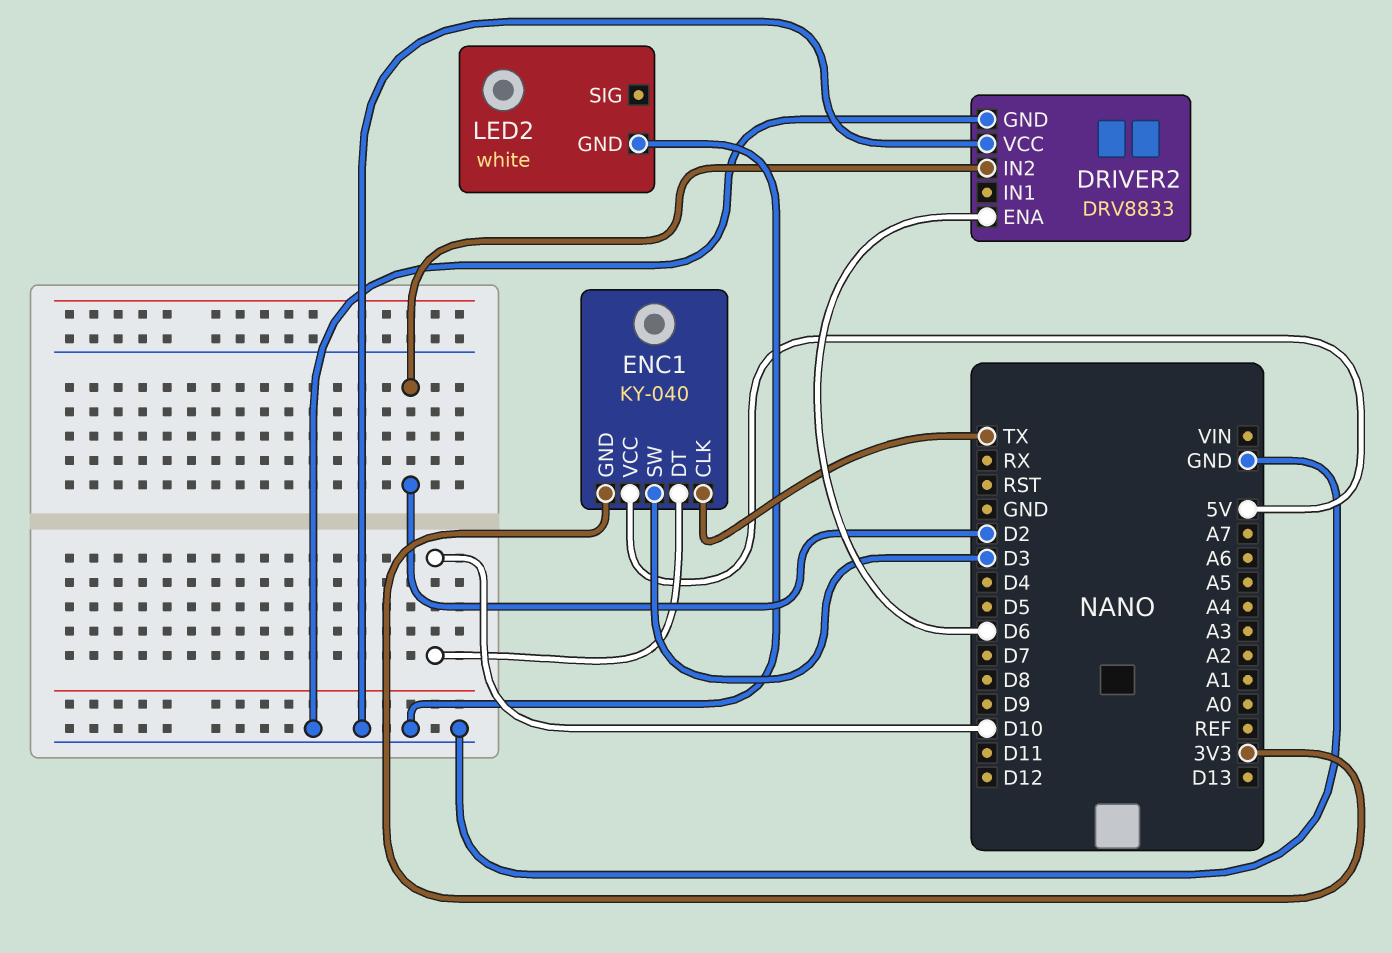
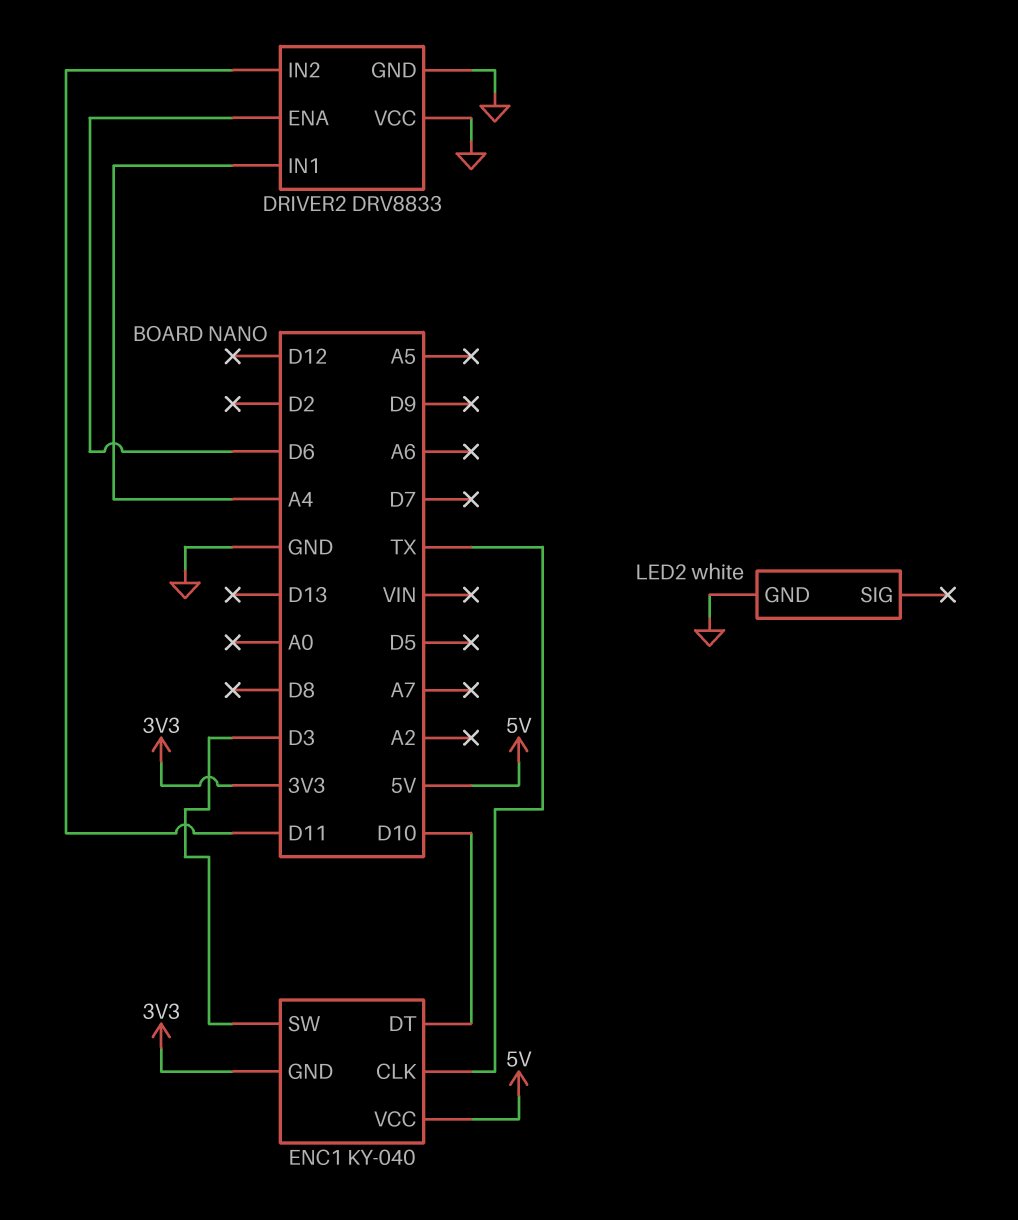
DRIVER2 pin IN1: none -> A4
DRIVER2 pin IN2: D2 -> D11

